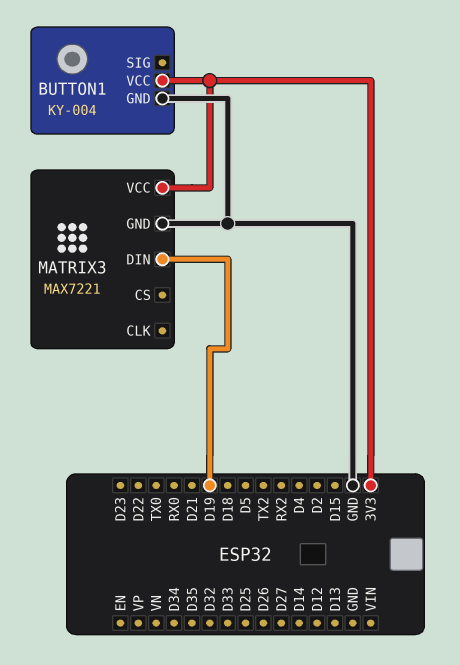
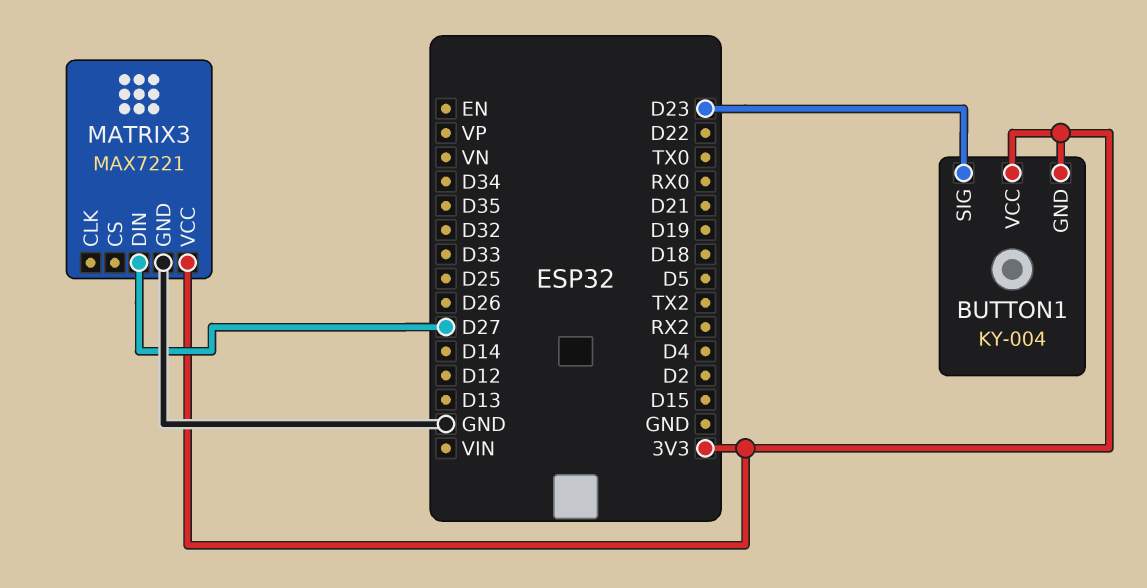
BUTTON1 pin GND: GND -> 3V3
BUTTON1 pin SIG: none -> D23
MATRIX3 pin DIN: D19 -> D27

